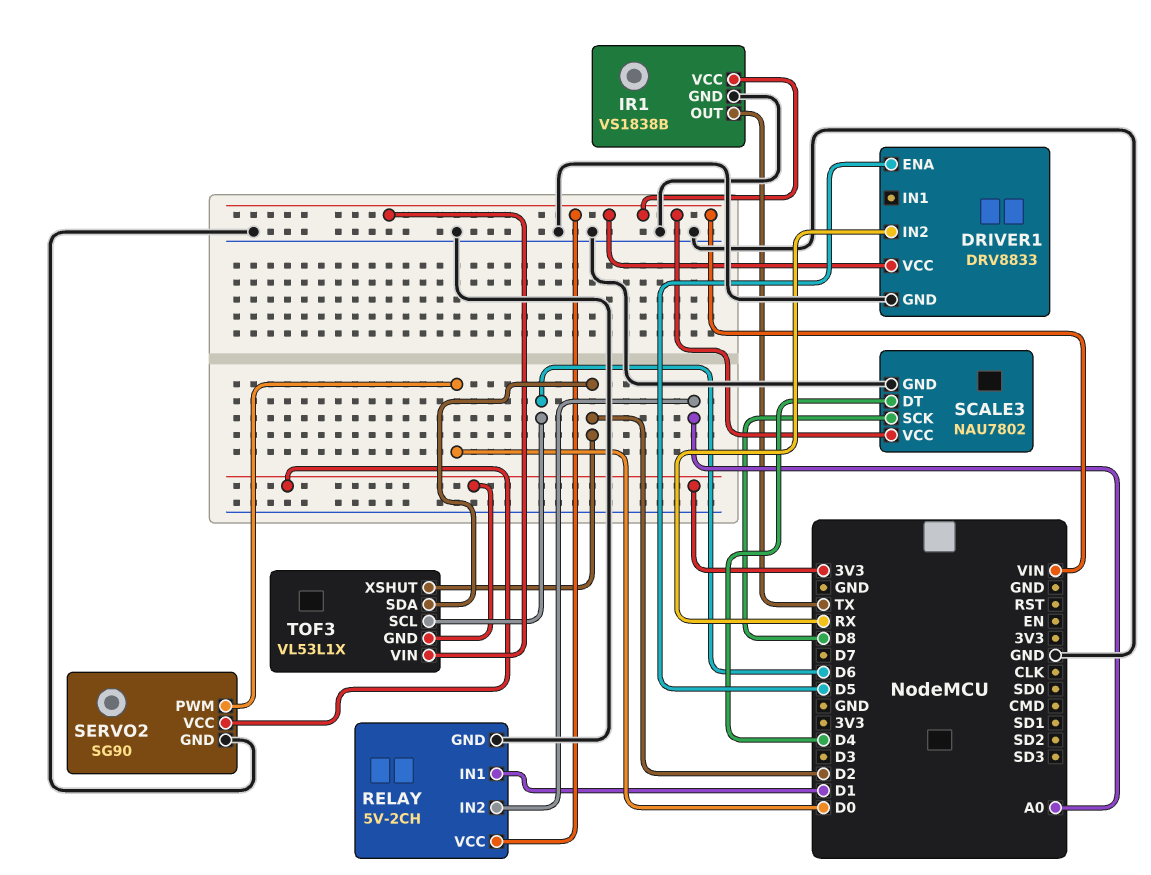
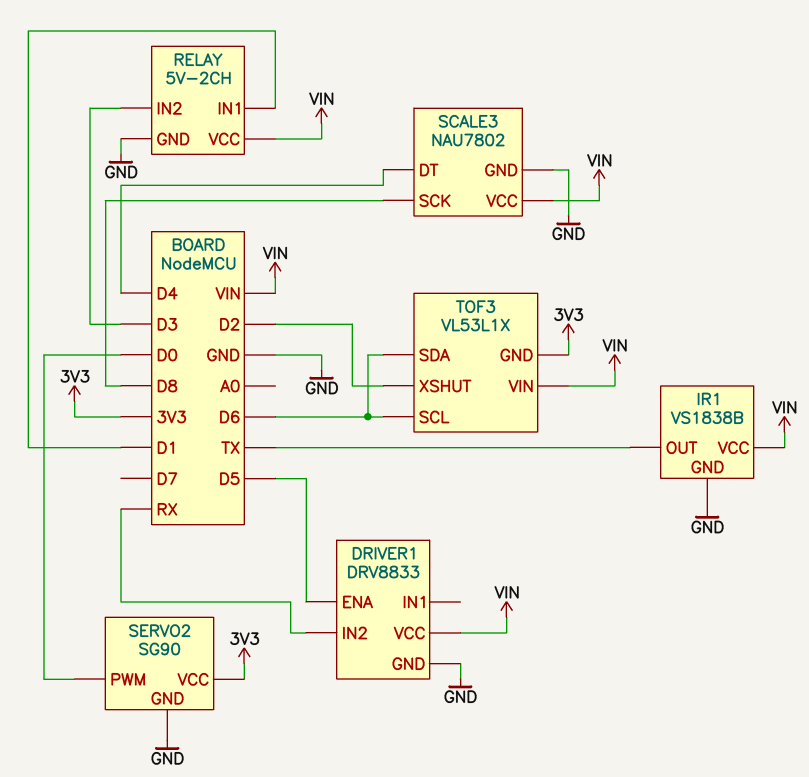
RELAY pin IN2: A0 -> D3
TOF3 pin SDA: D2 -> D6

